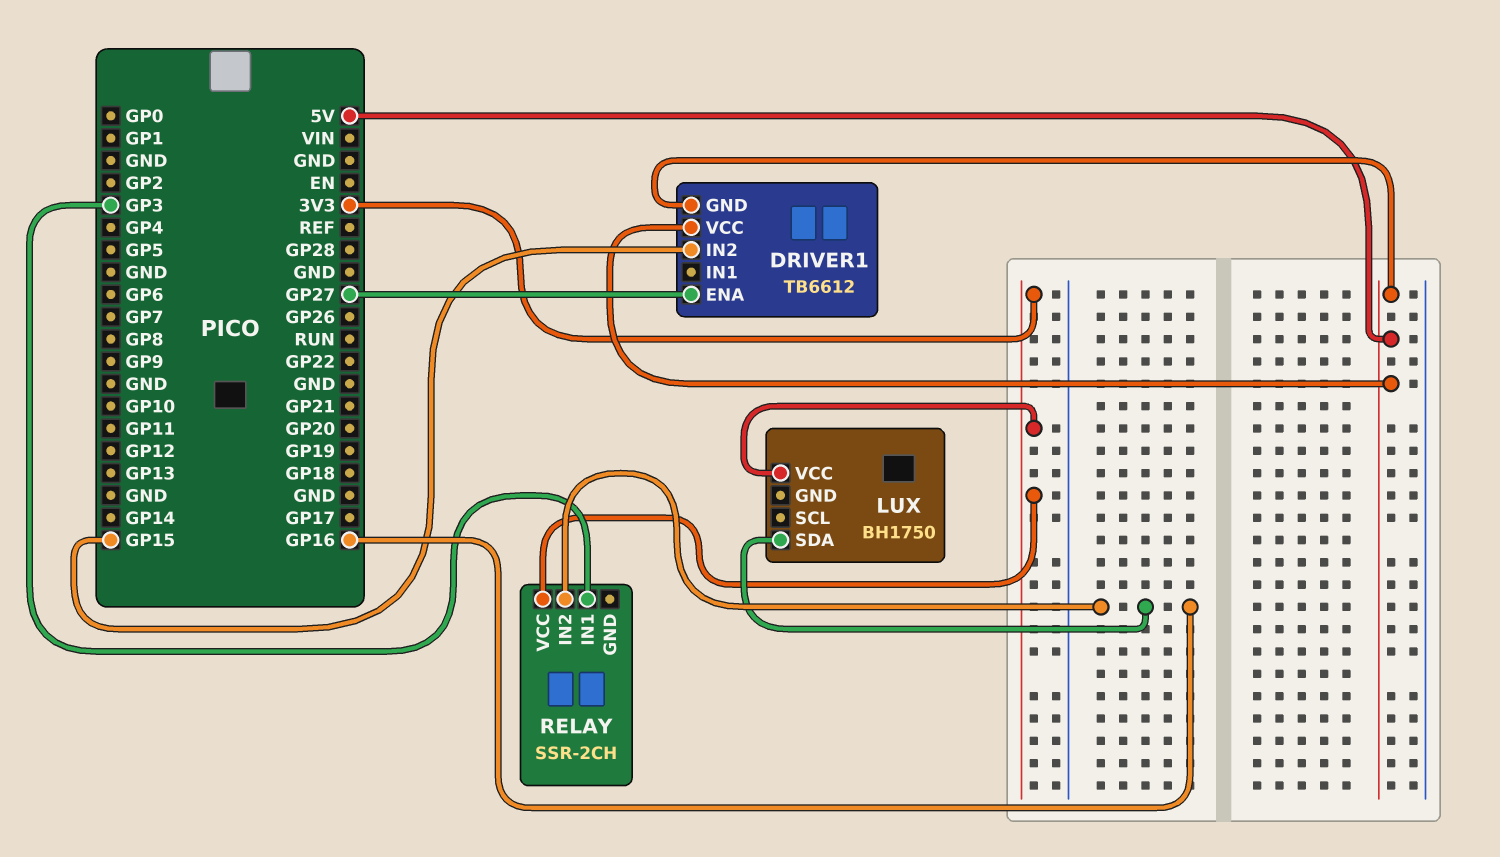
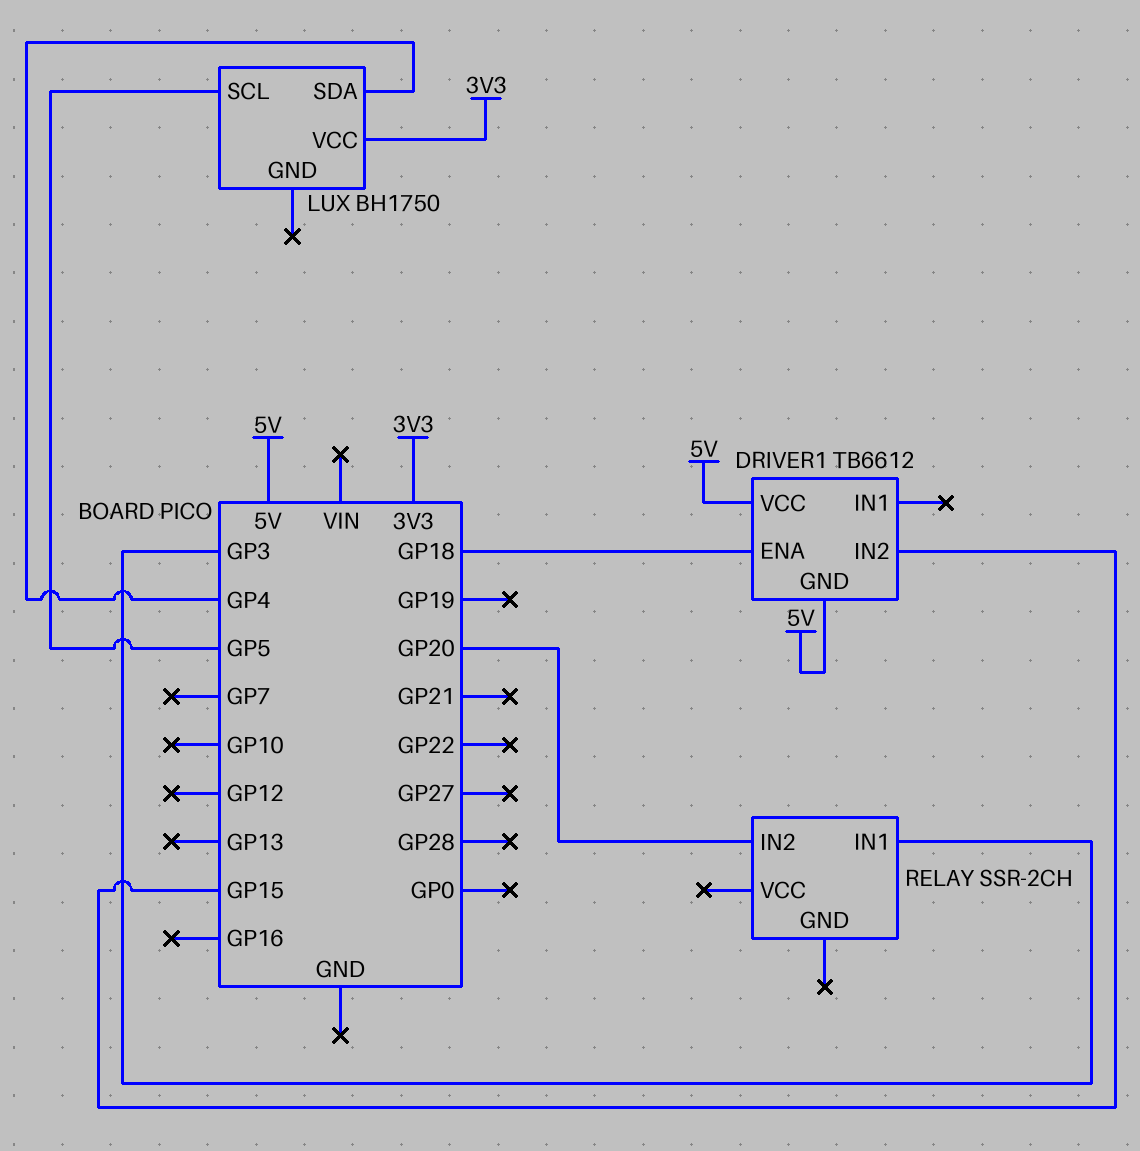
DRIVER1 pin ENA: GP27 -> GP18
LUX pin SCL: none -> GP5
LUX pin SDA: GP16 -> GP4
RELAY pin IN2: GP16 -> GP20
RELAY pin VCC: 3V3 -> none

